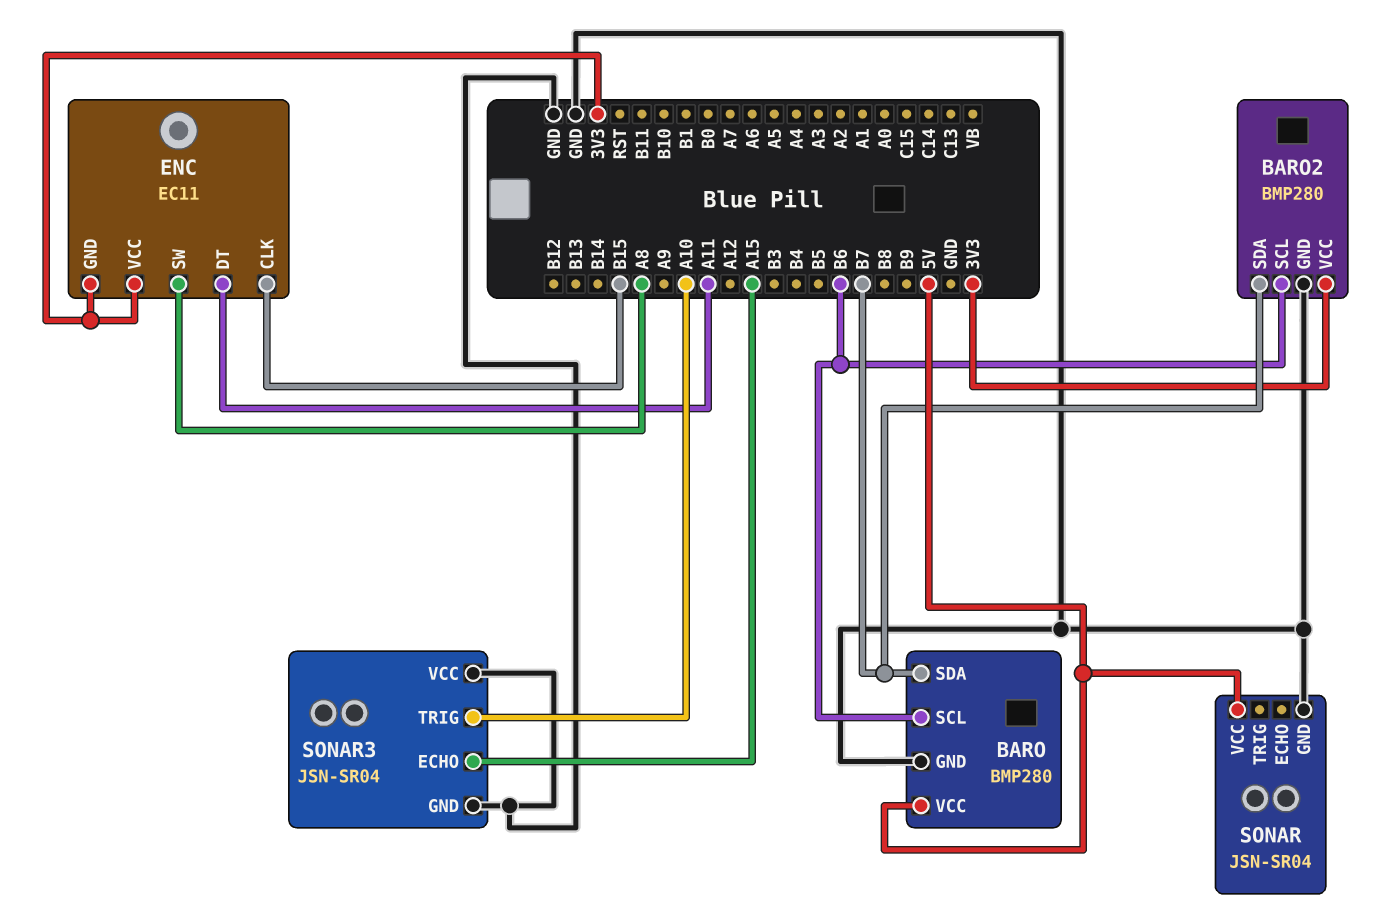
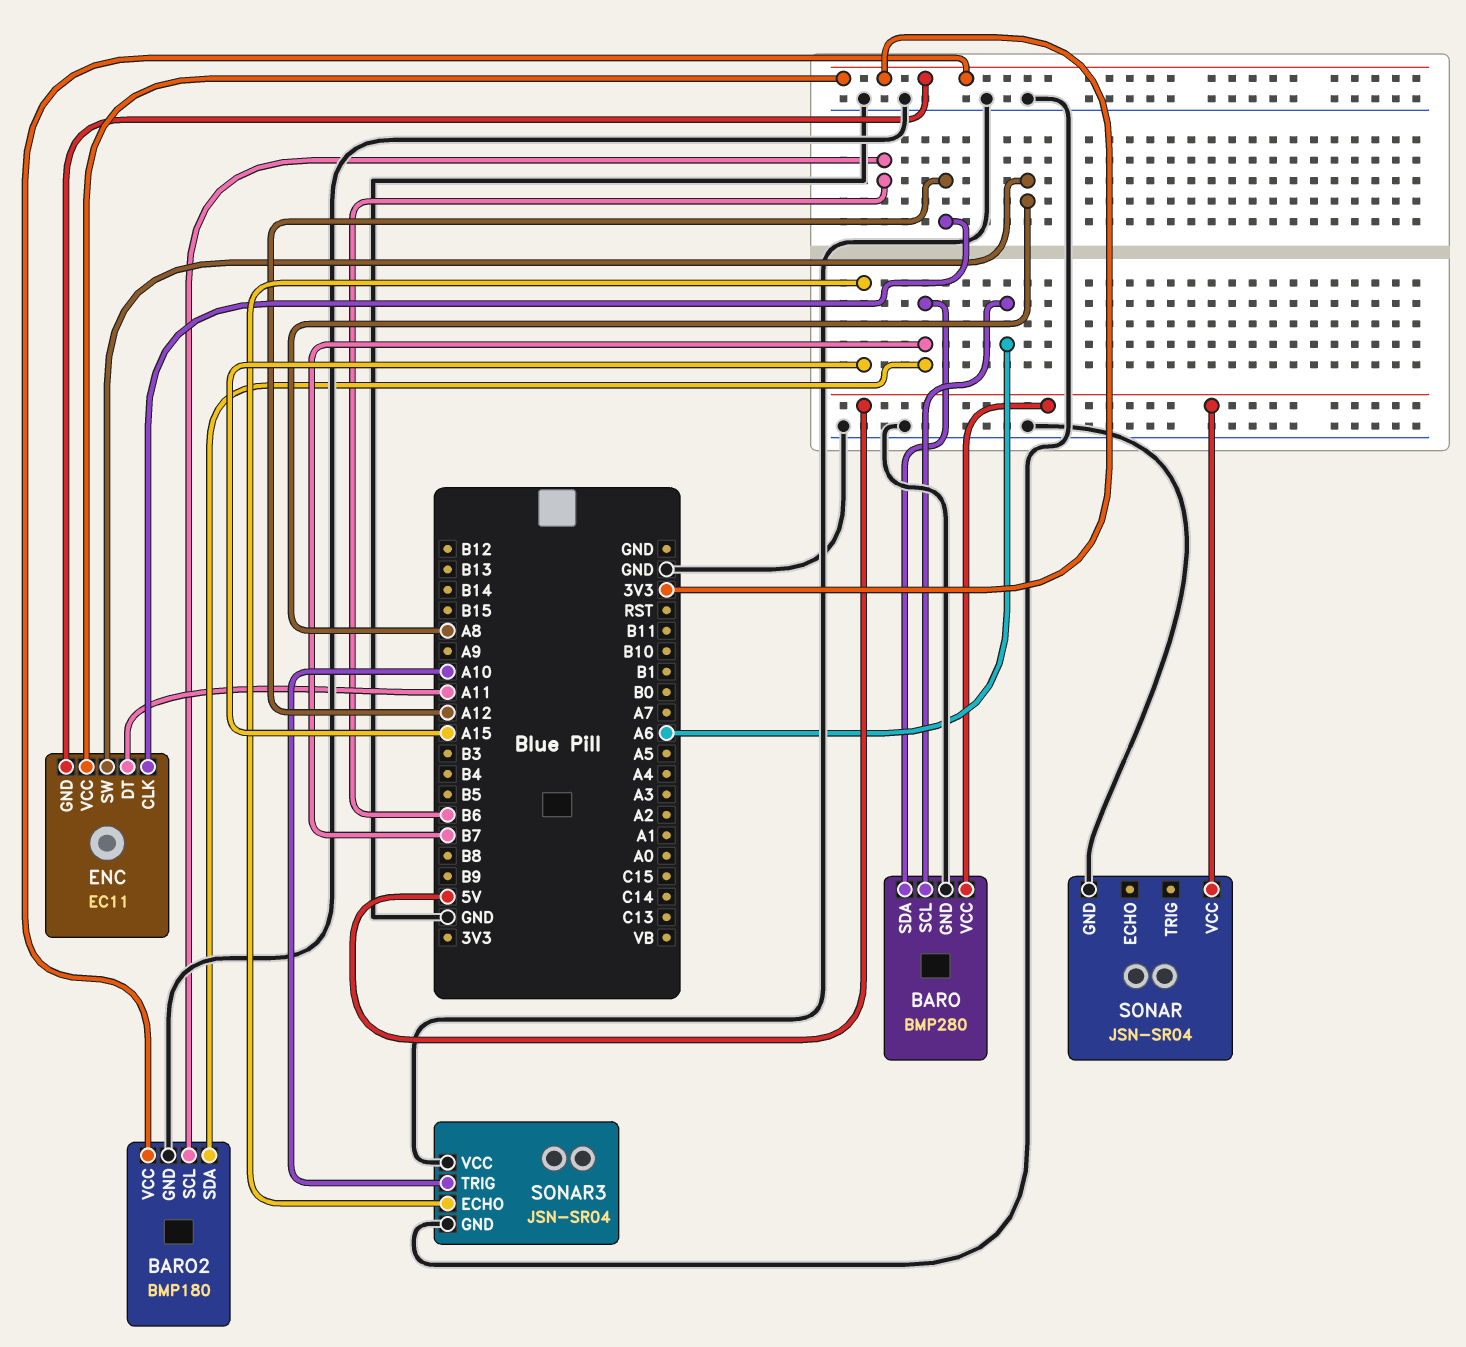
BARO pin SCL: B6 -> A6
BARO2: BMP280 -> BMP180
ENC pin CLK: B15 -> A12

